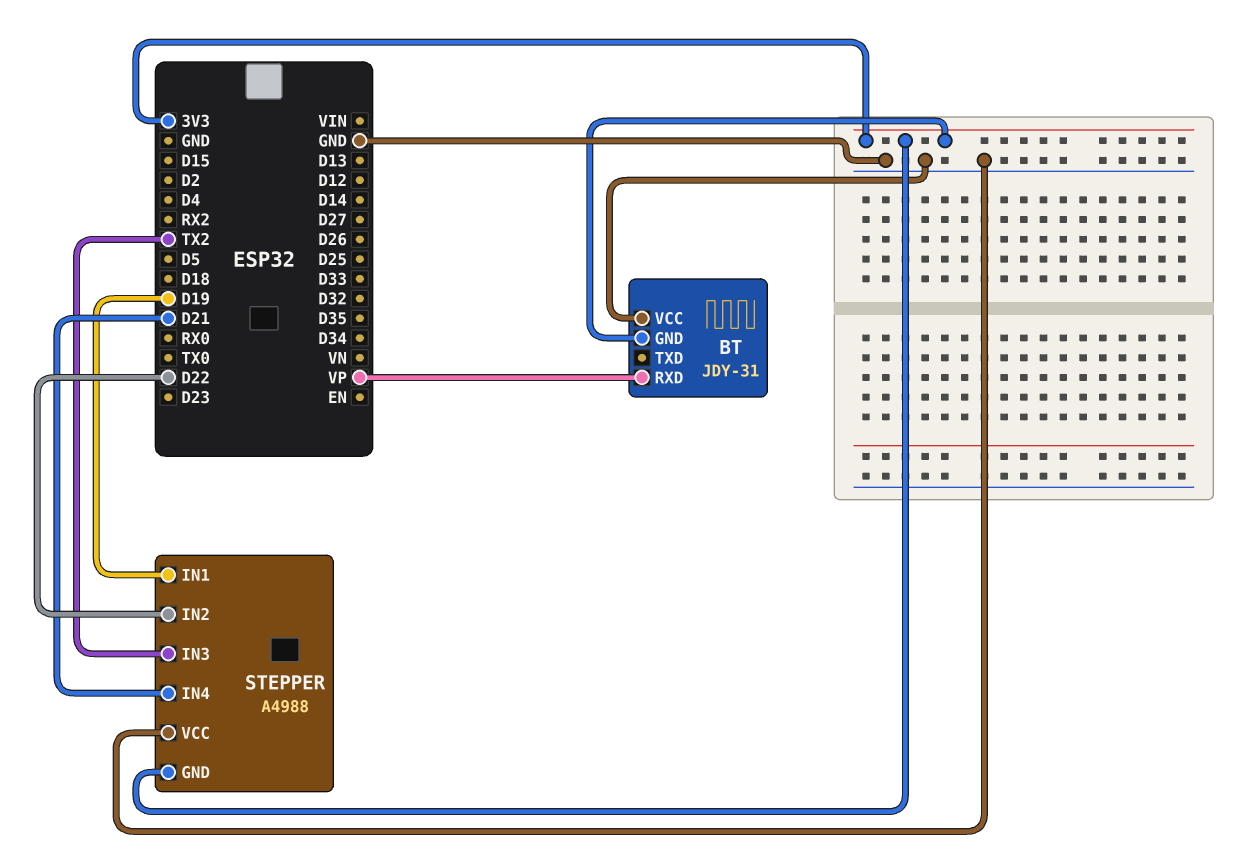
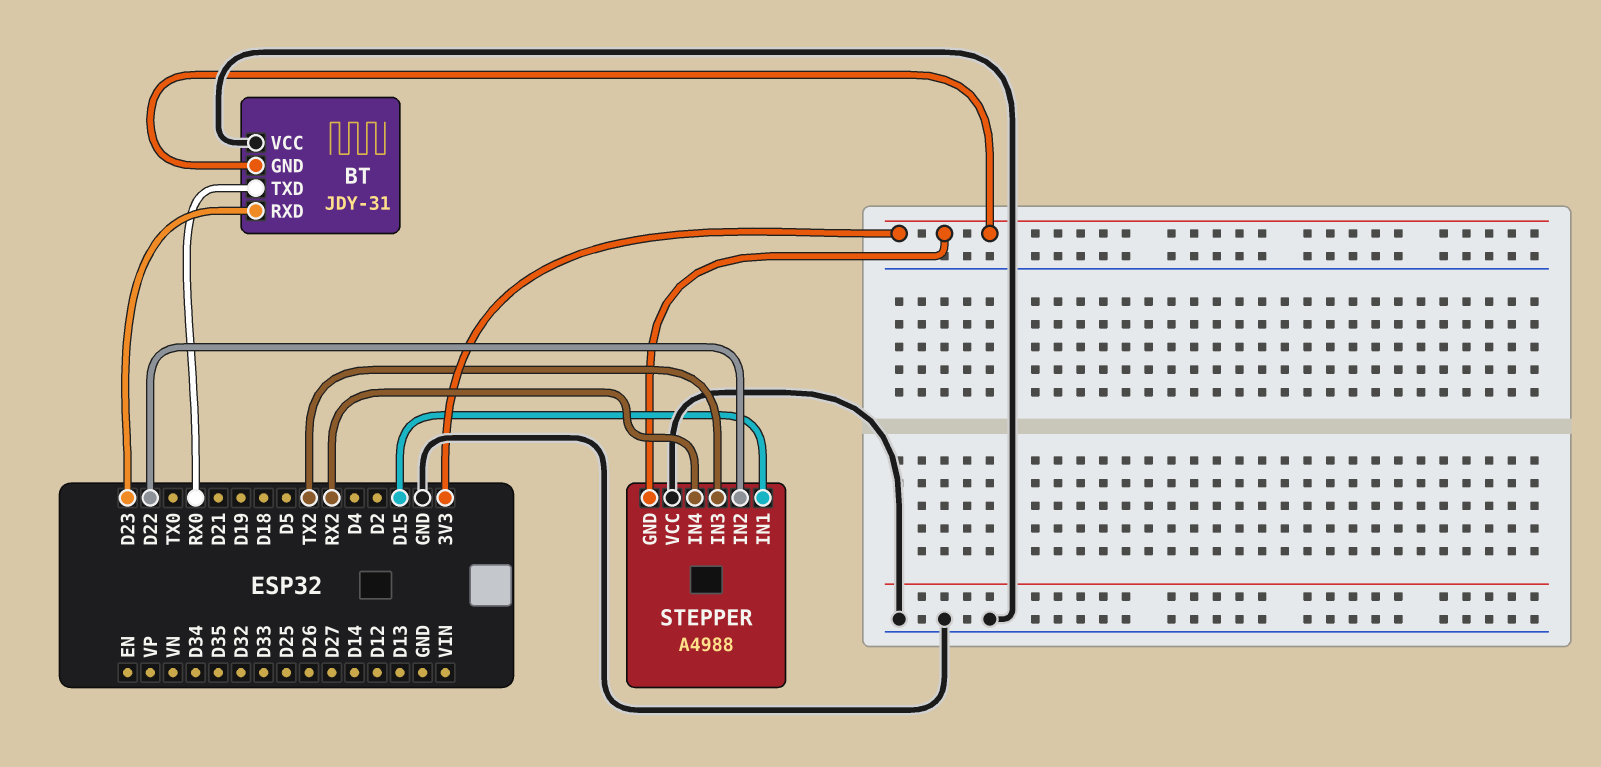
BT pin RXD: VP -> D23
BT pin TXD: none -> RX0
STEPPER pin IN1: D19 -> D15
STEPPER pin IN4: D21 -> RX2

